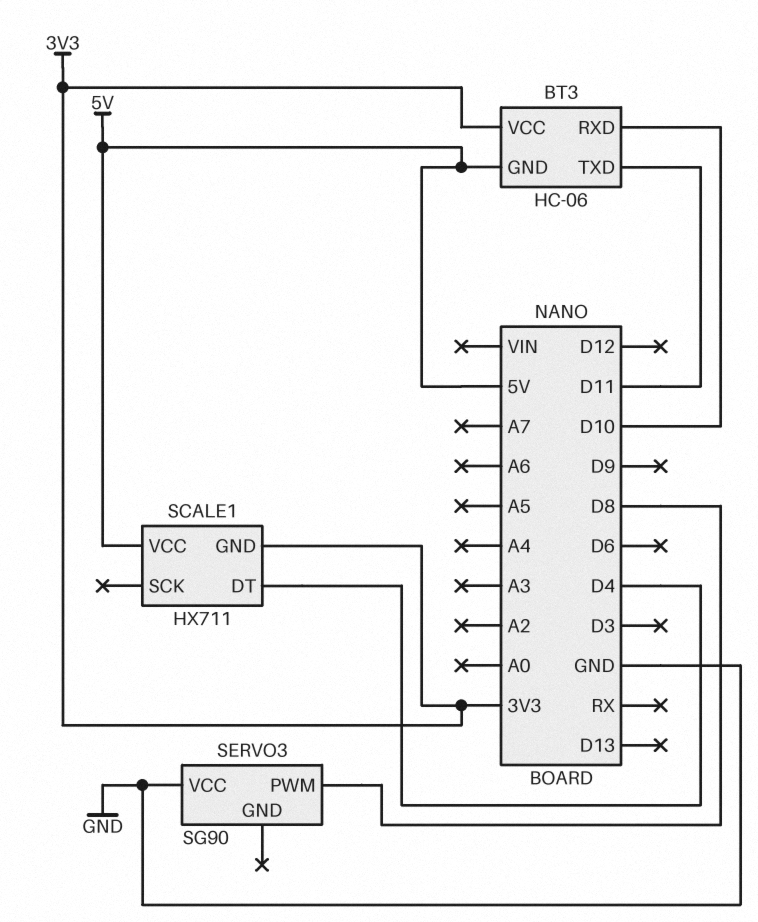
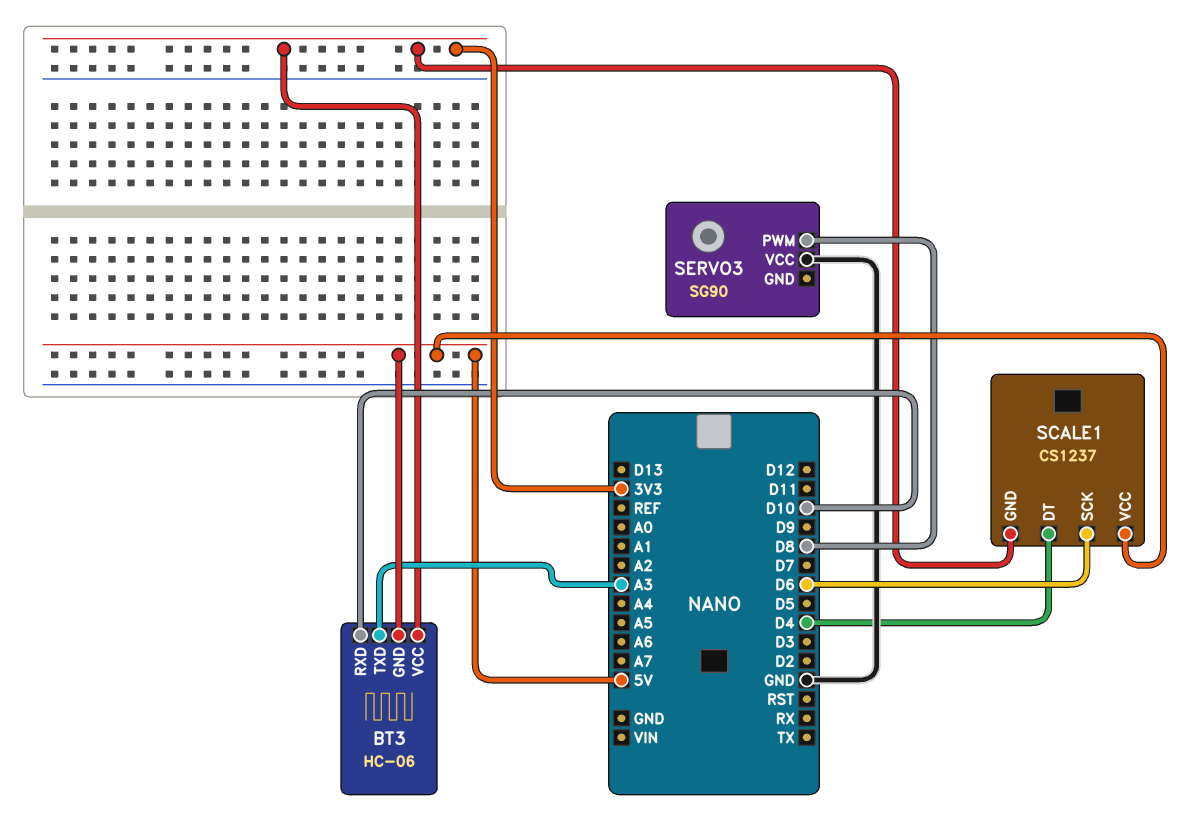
BT3 pin TXD: D11 -> A3
SCALE1: HX711 -> CS1237
SCALE1 pin SCK: none -> D6

